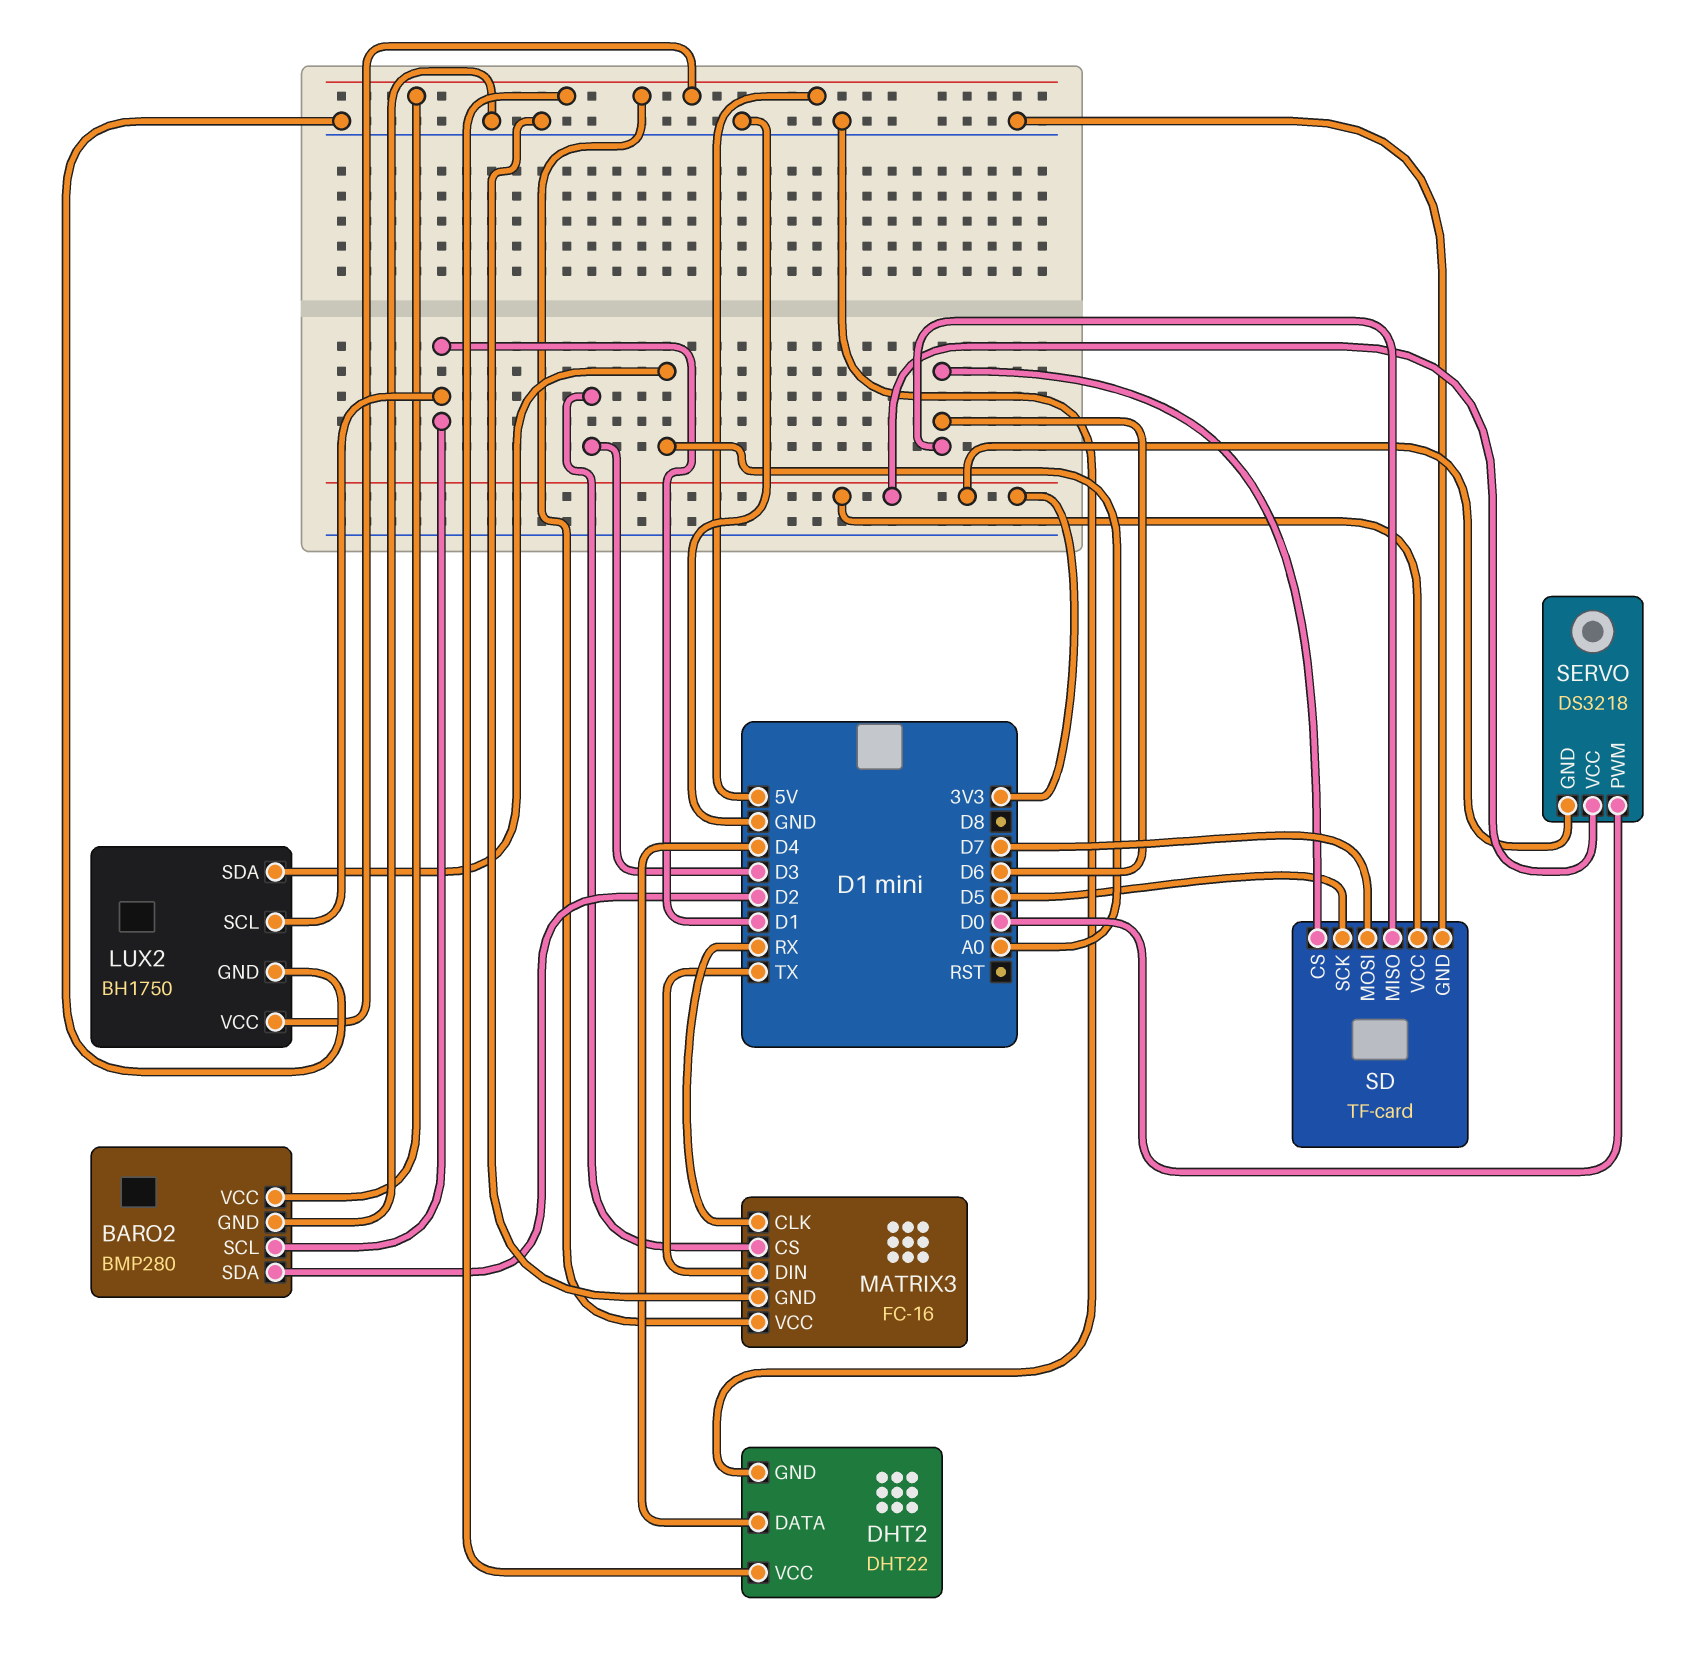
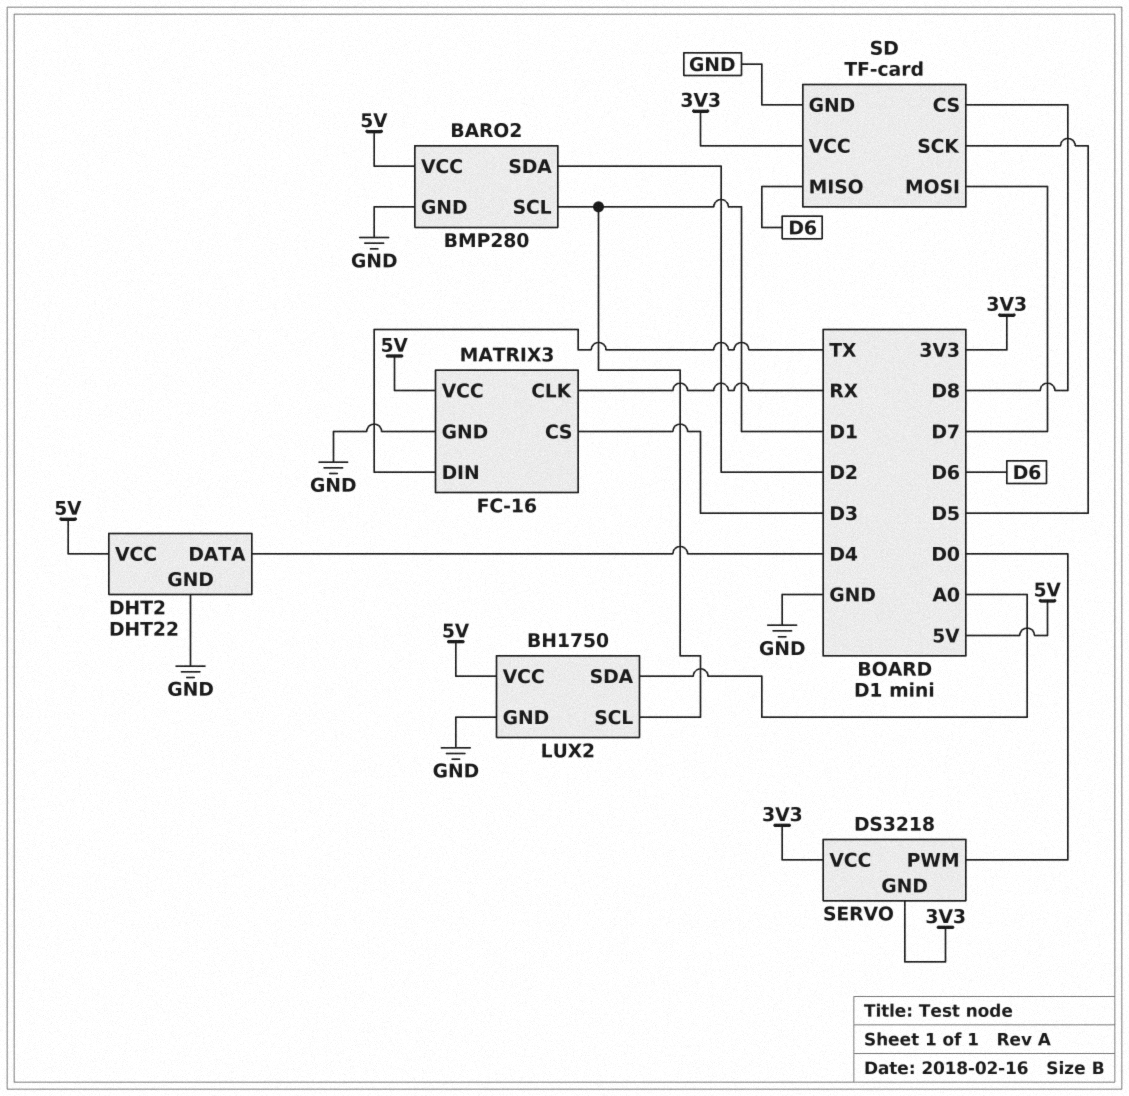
SD pin CS: D6 -> D8

